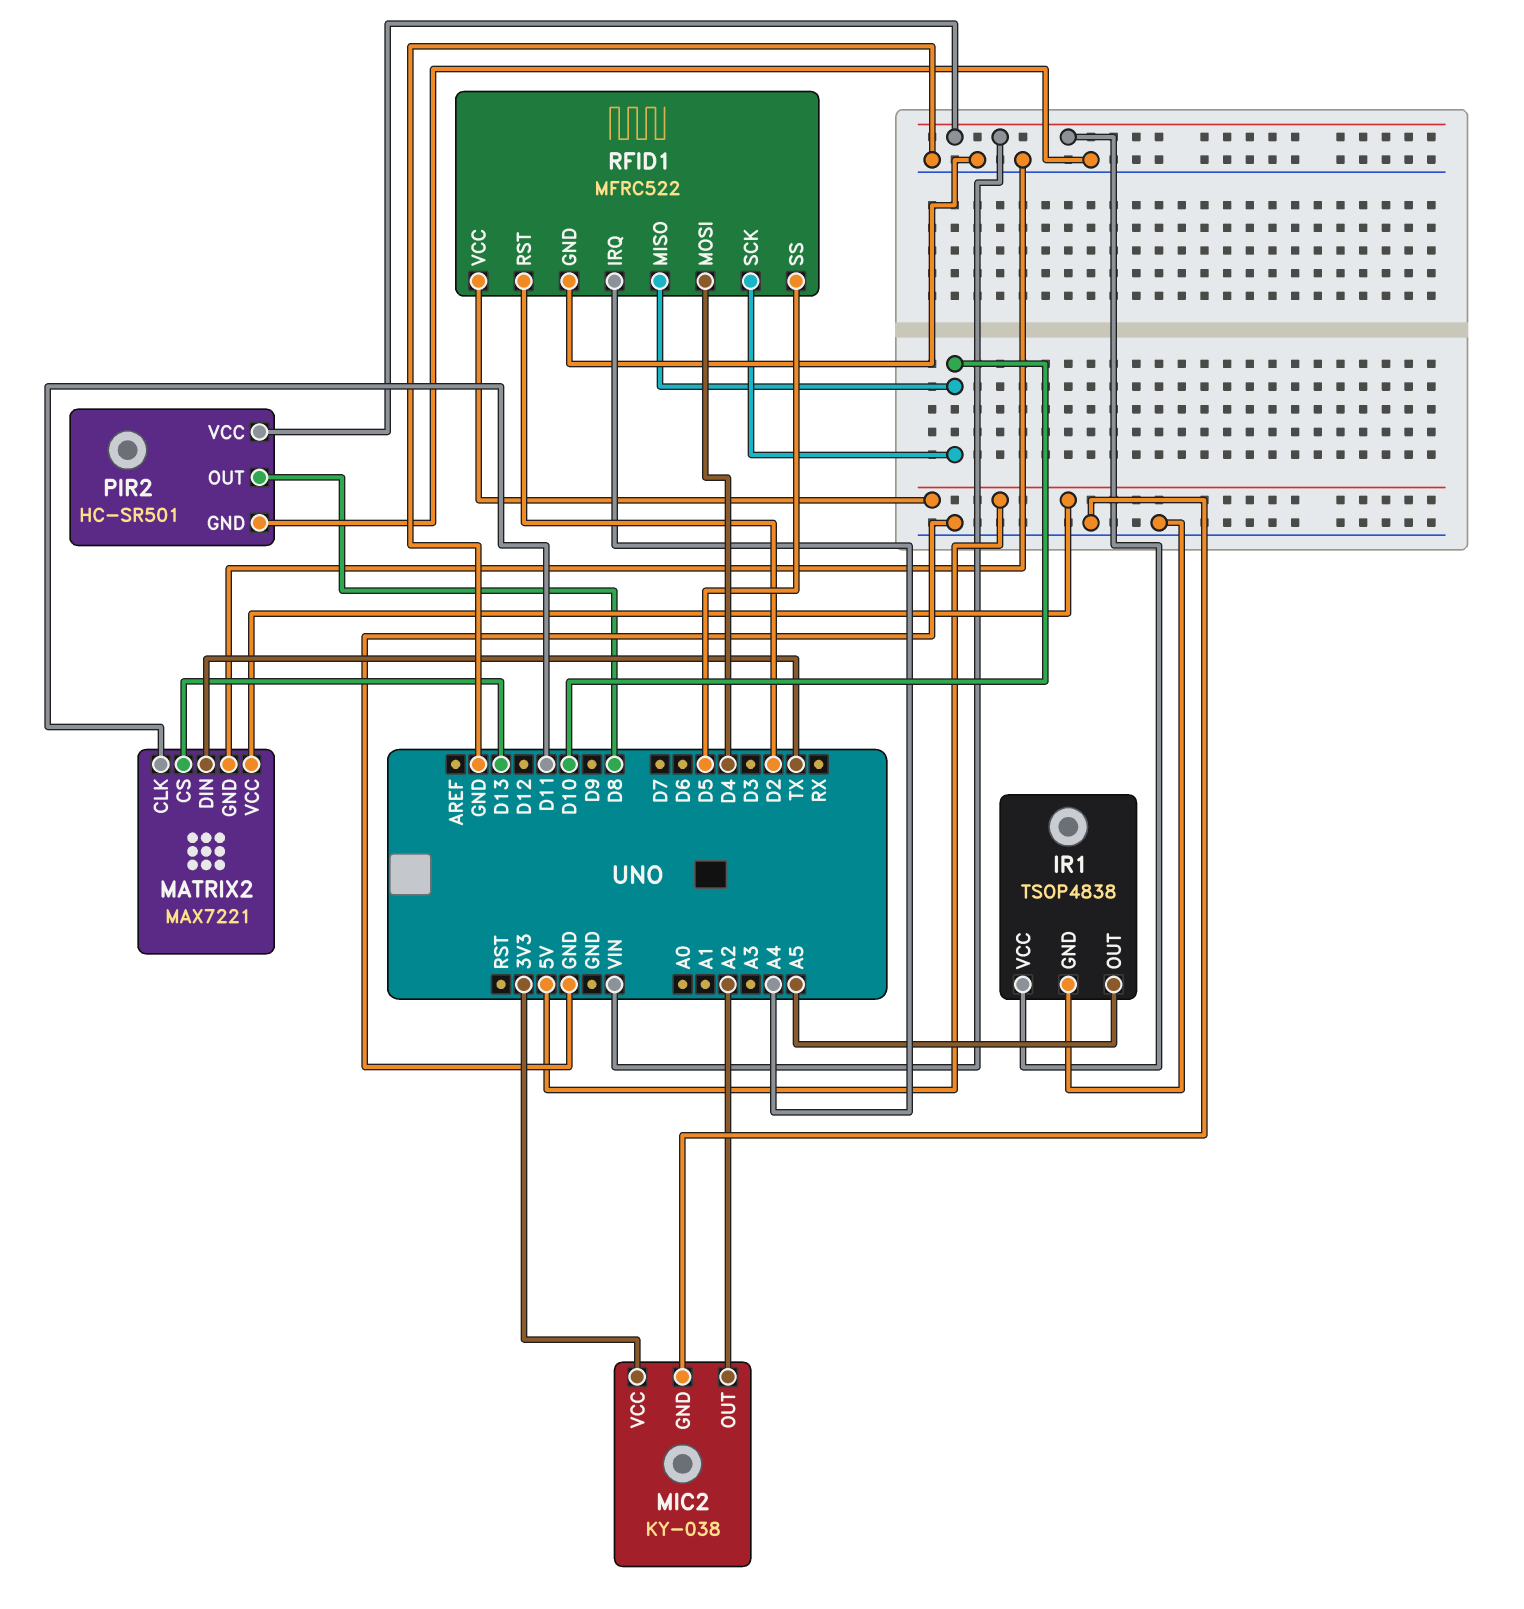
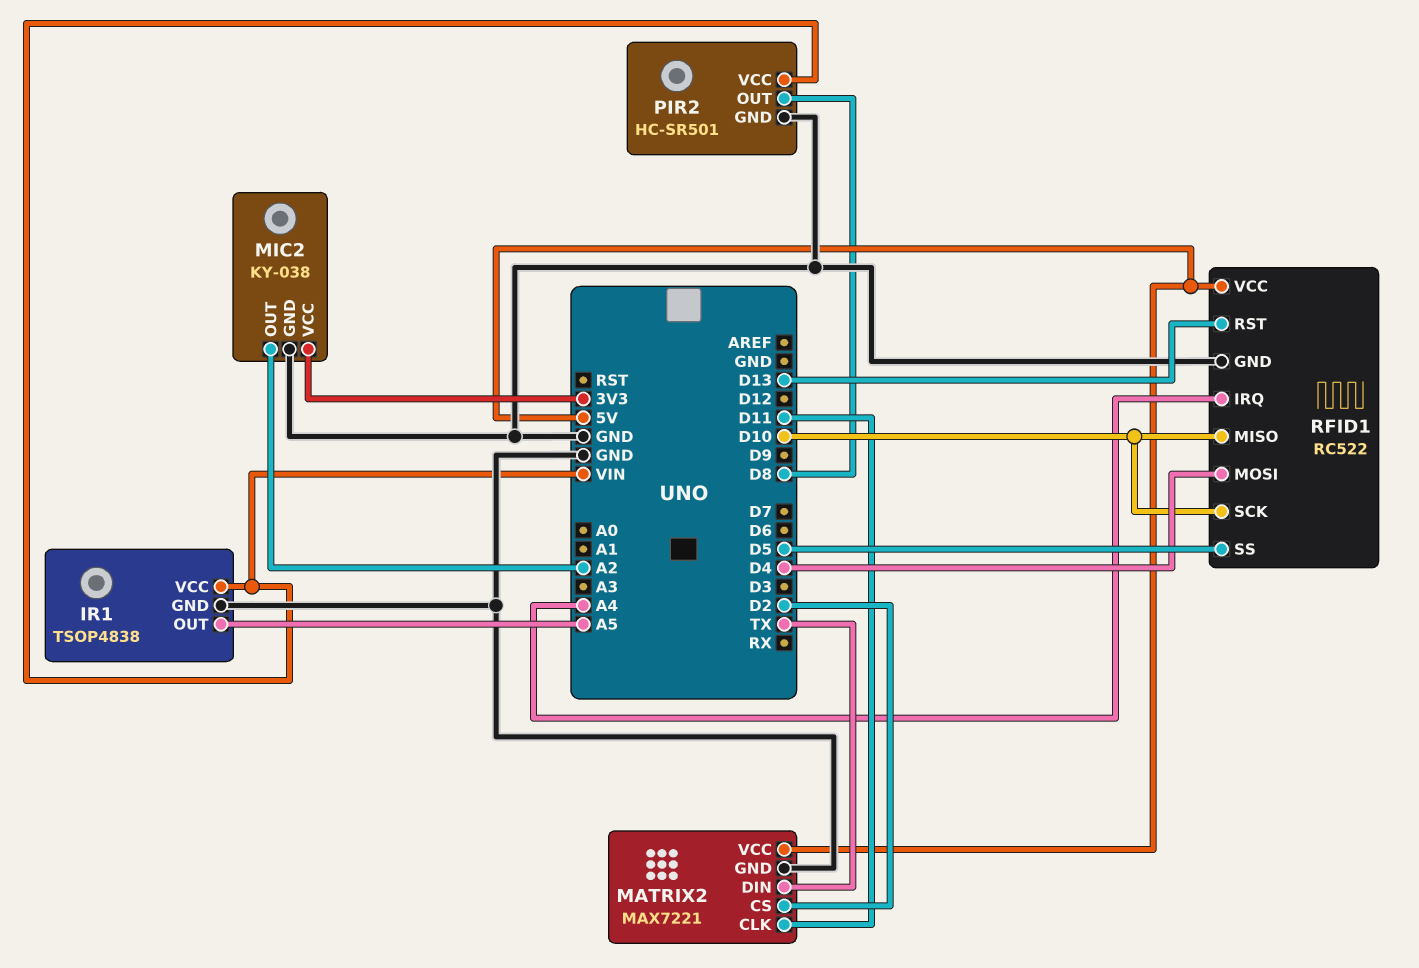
MATRIX2 pin CS: D13 -> D2
RFID1: MFRC522 -> RC522
RFID1 pin RST: D2 -> D13

